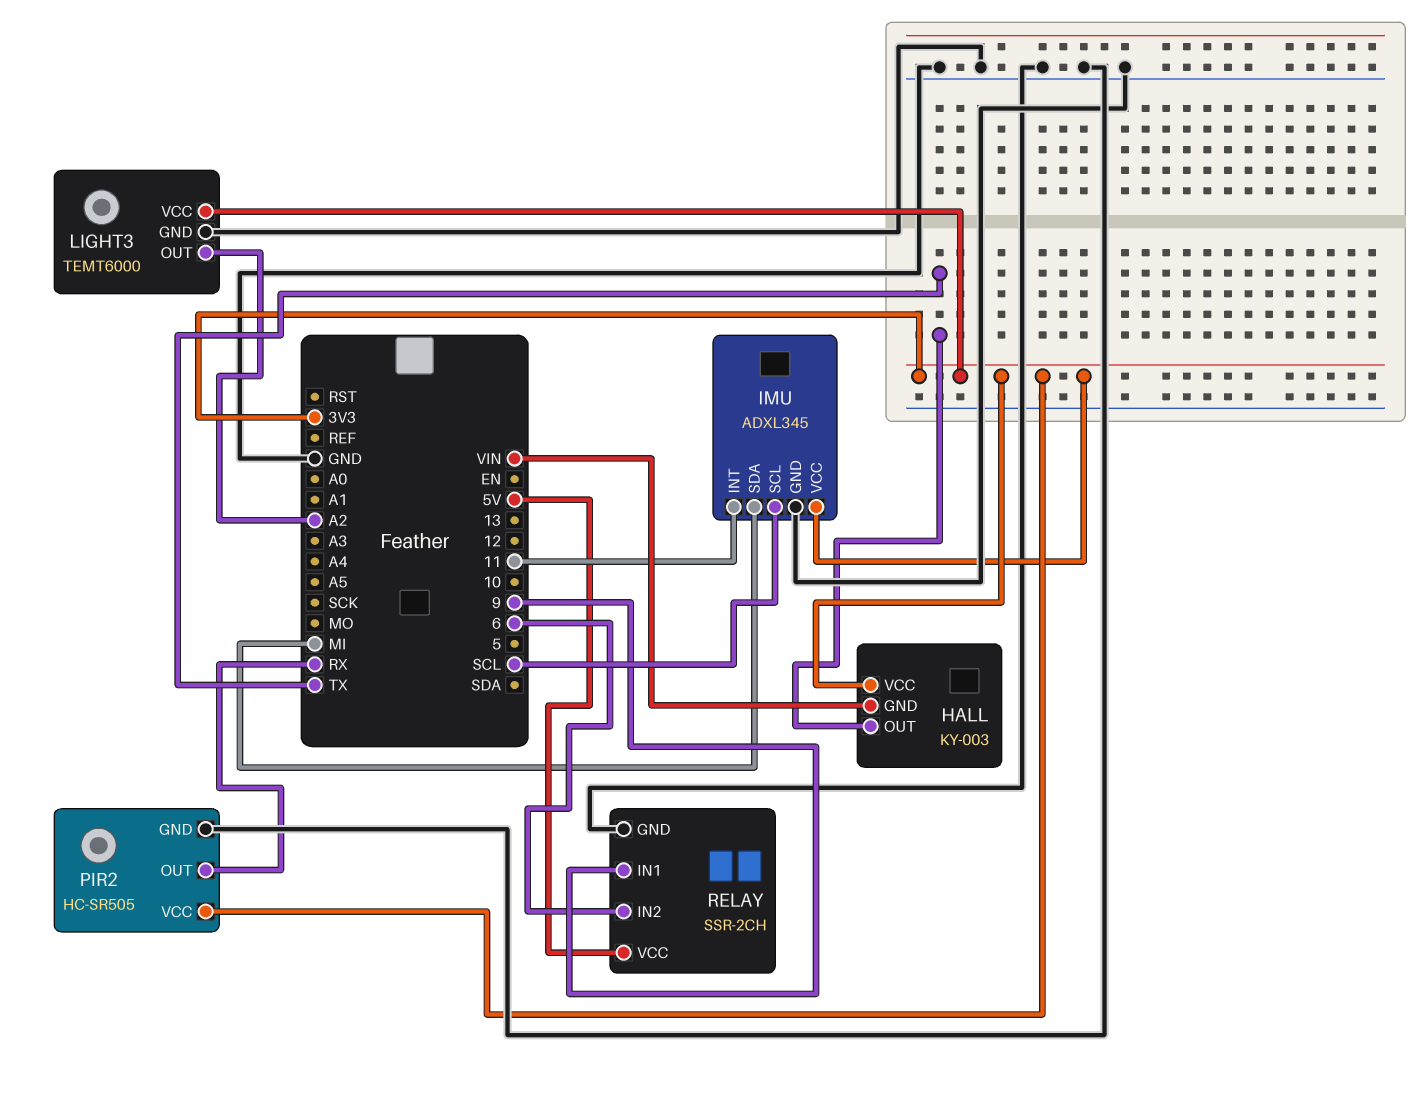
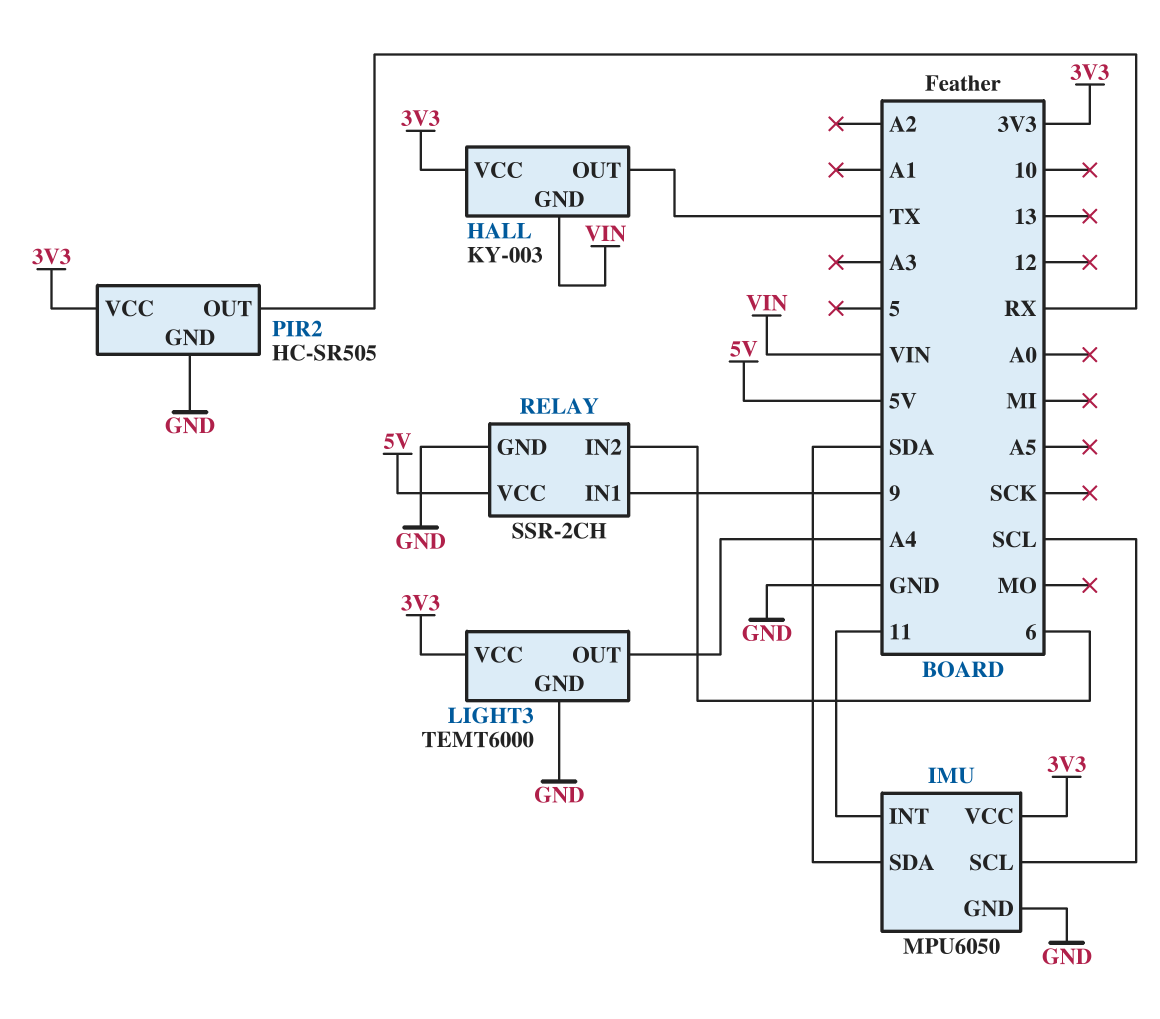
IMU: ADXL345 -> MPU6050
IMU pin SDA: MI -> SDA
LIGHT3 pin OUT: A2 -> A4

